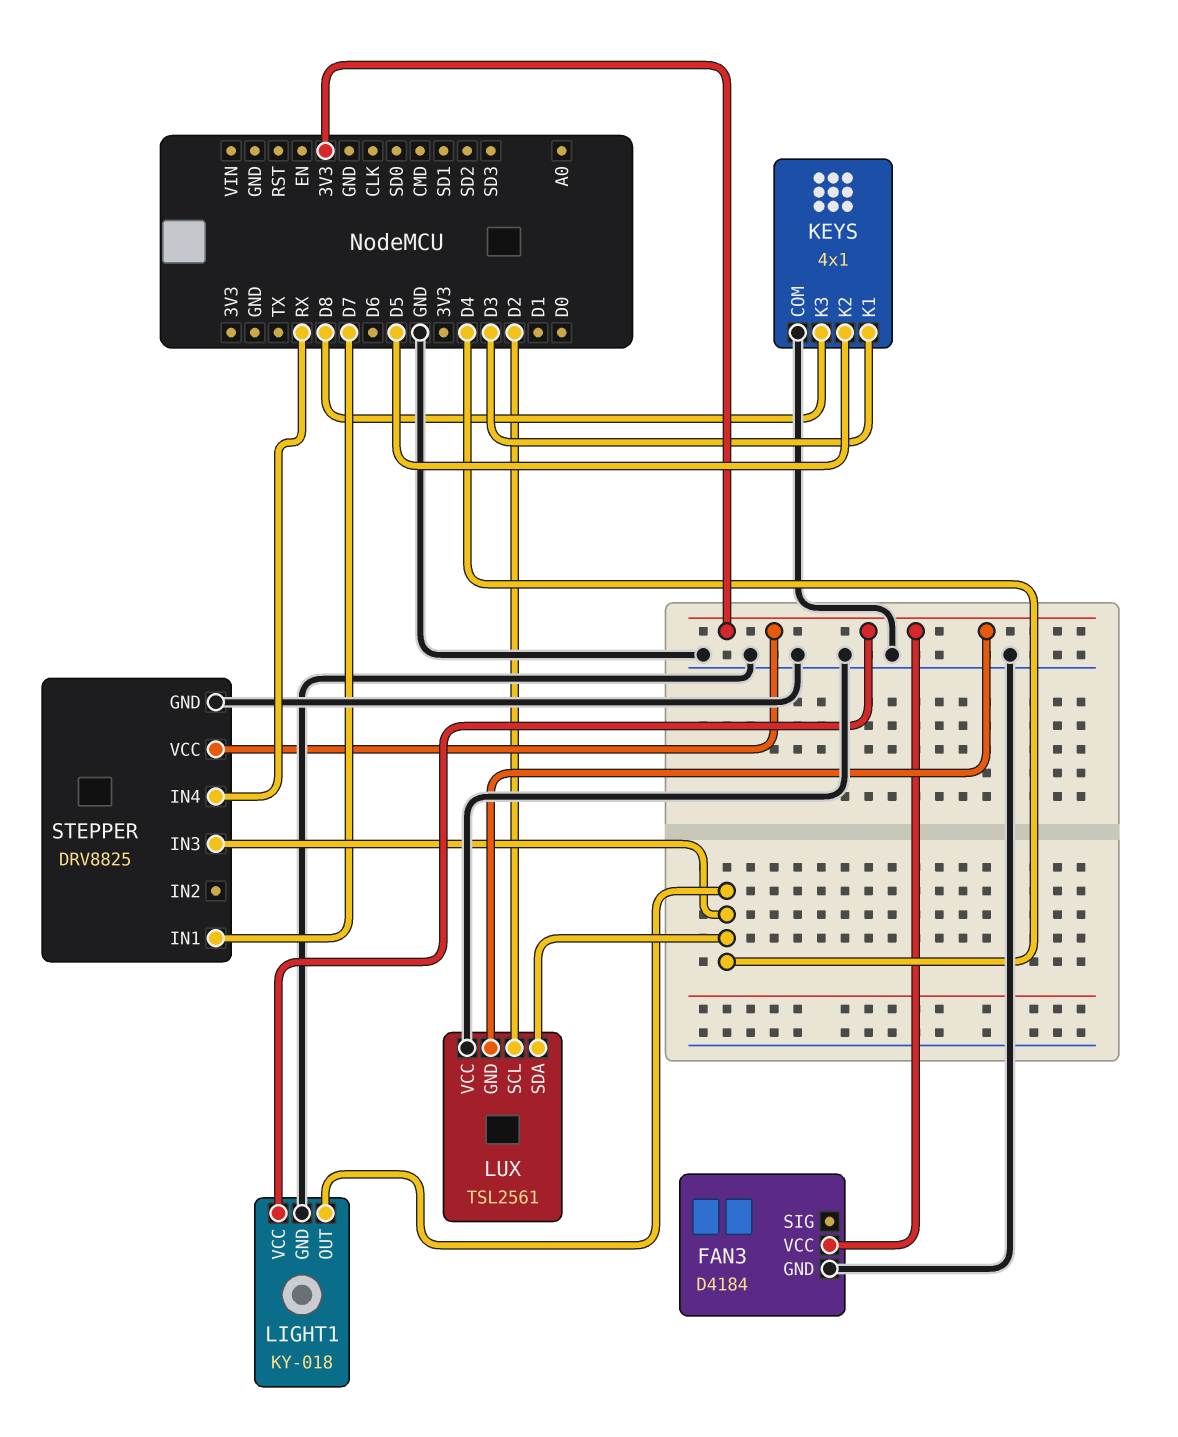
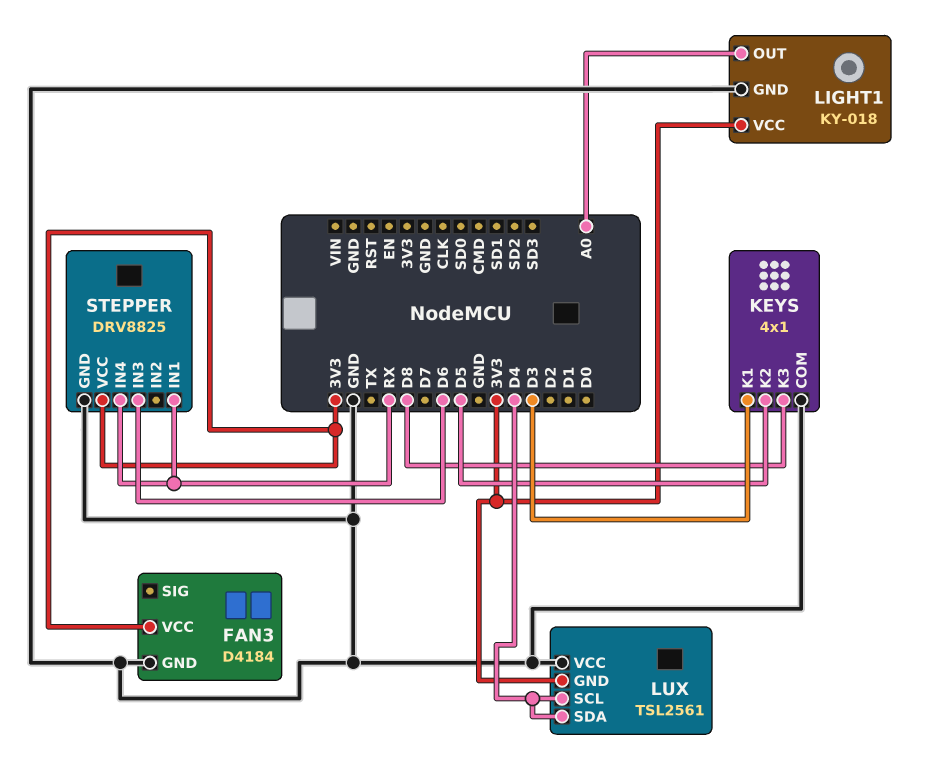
LIGHT1 pin OUT: D4 -> A0
LUX pin SCL: D2 -> D4
STEPPER pin IN1: D7 -> RX
STEPPER pin IN3: D4 -> D6

